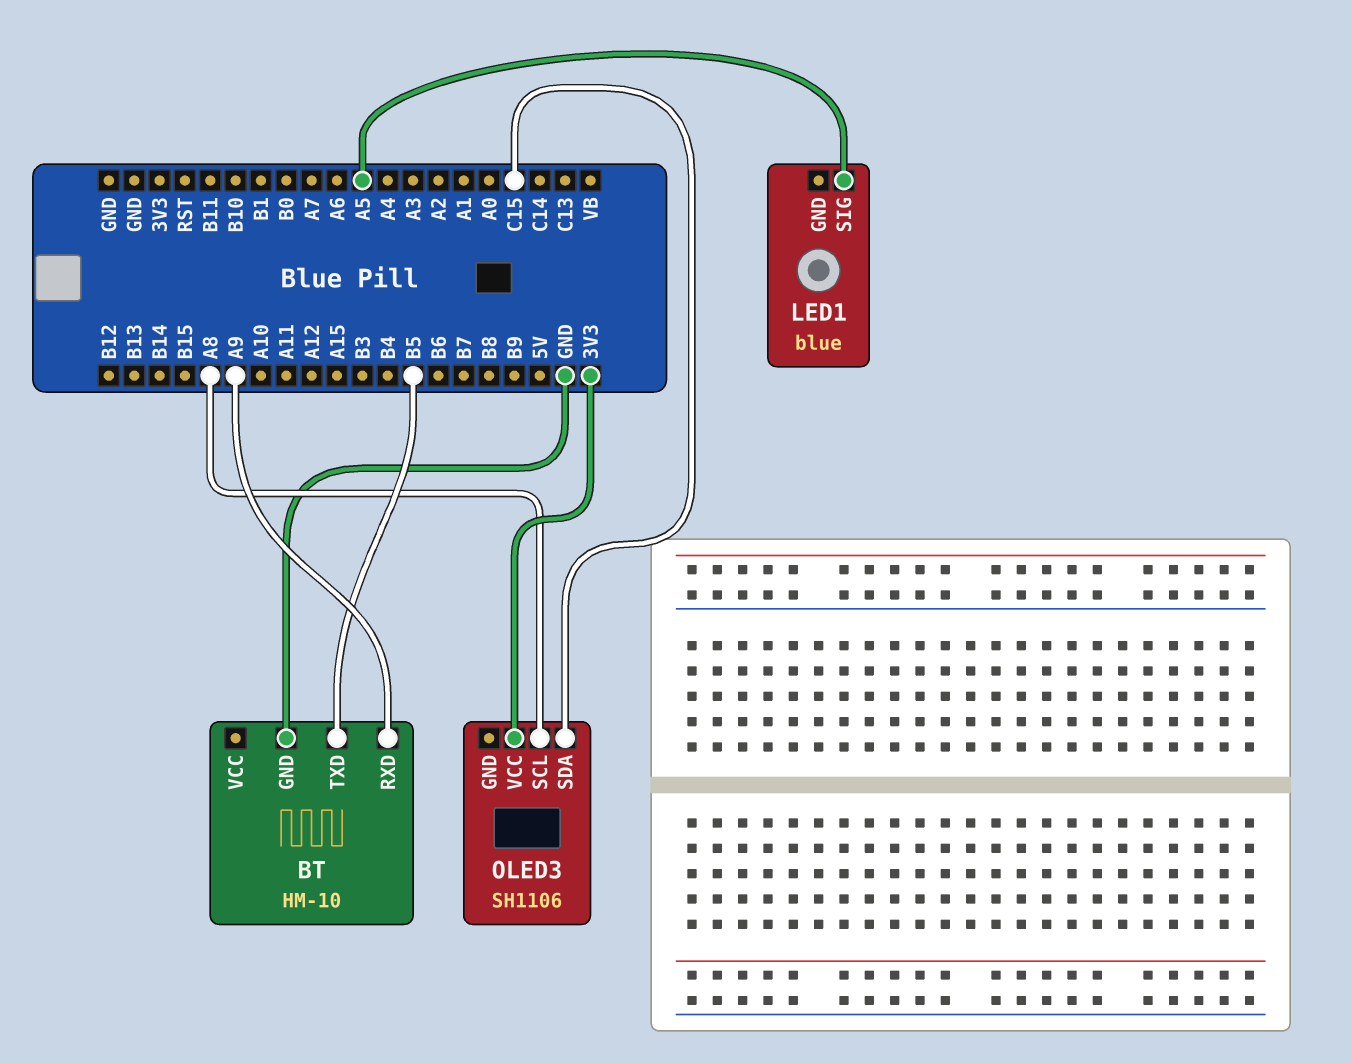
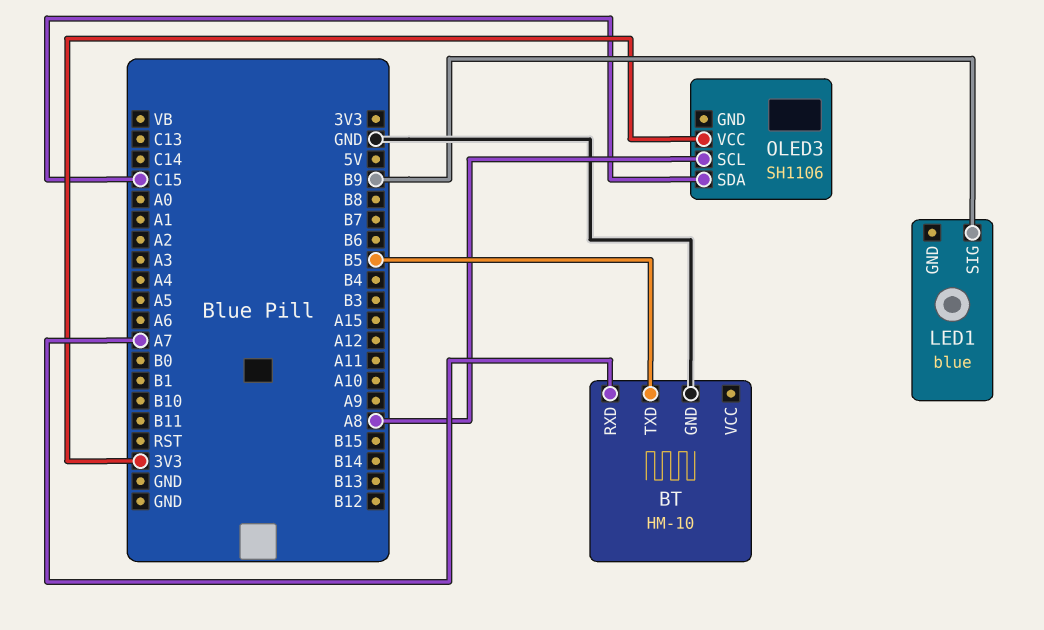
BT pin RXD: A9 -> A7
LED1 pin SIG: A5 -> B9

